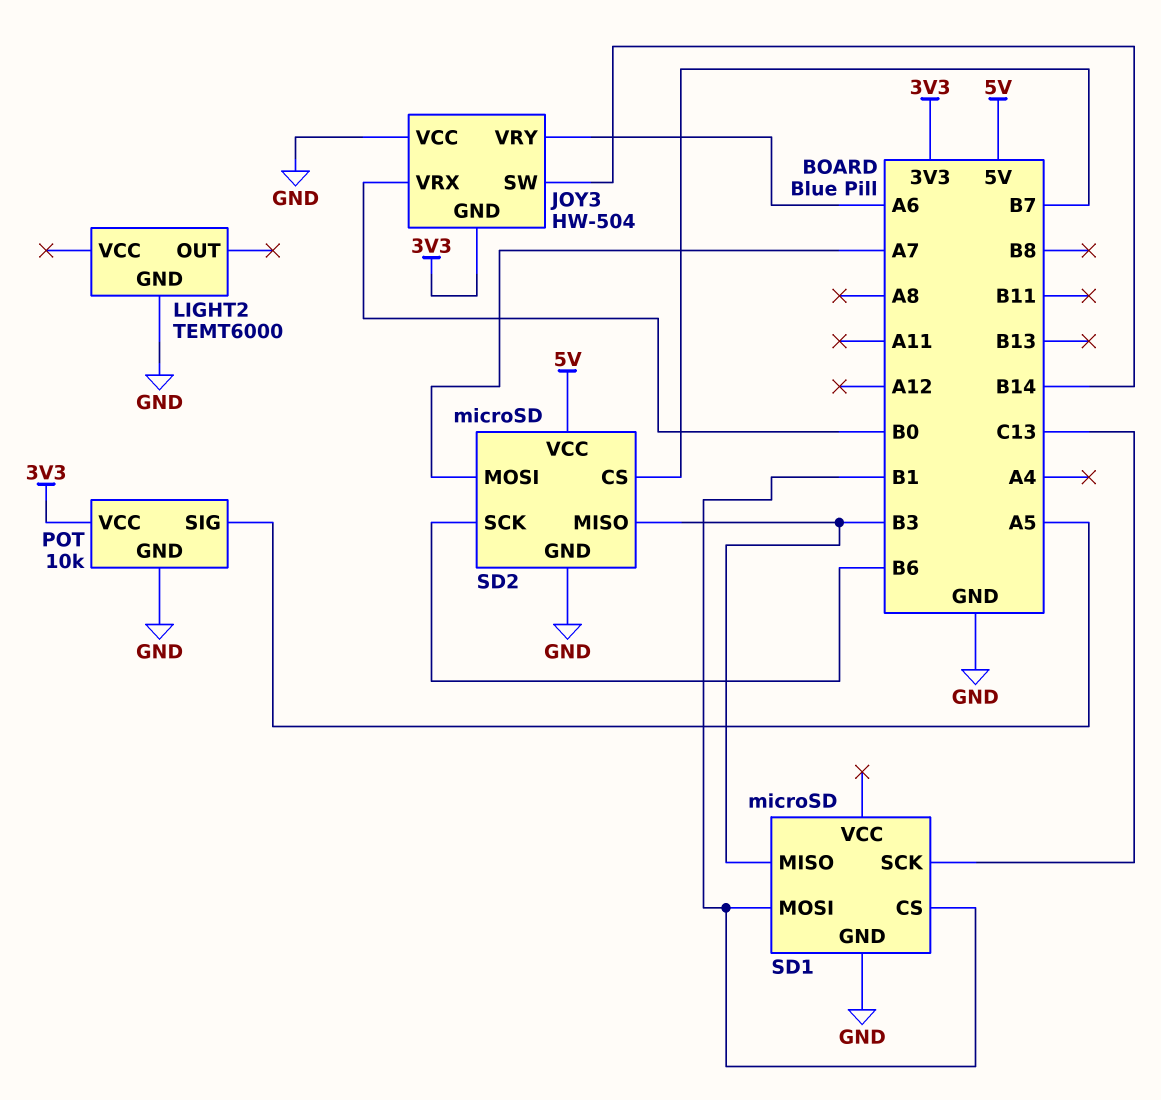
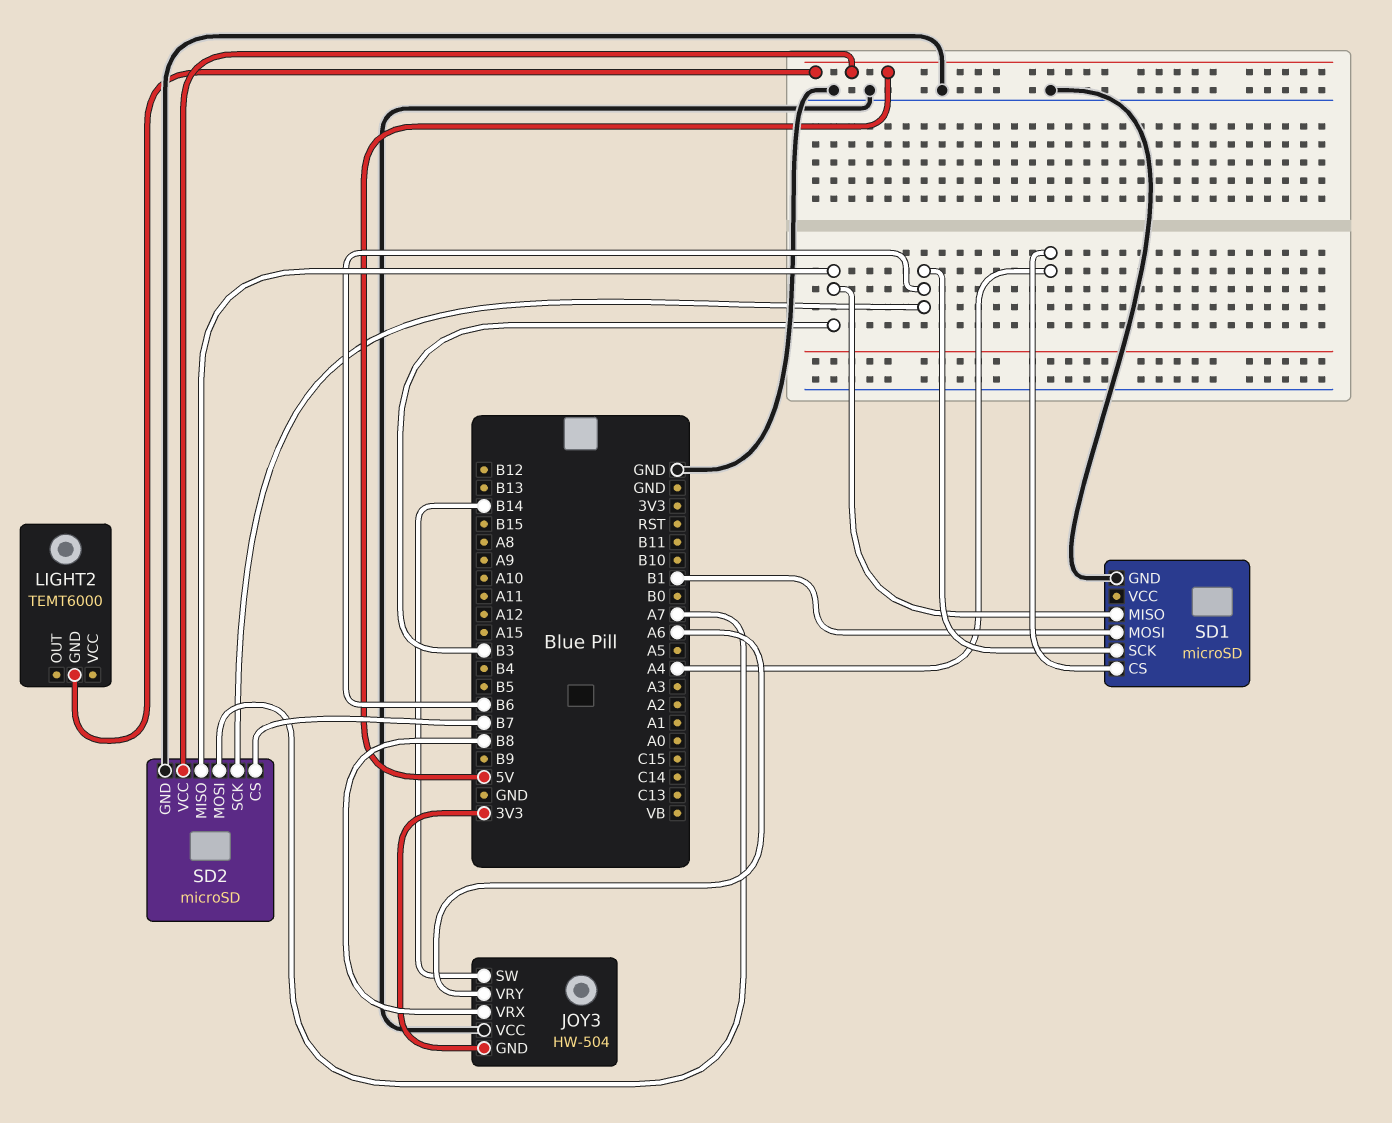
JOY3 pin VRX: B0 -> B8
LIGHT2 pin GND: GND -> 5V
POT: 10k -> none
POT pin GND: GND -> none
POT pin SIG: A5 -> none
POT pin VCC: 3V3 -> none
SD1 pin CS: B1 -> A4
SD1 pin SCK: C13 -> B6

